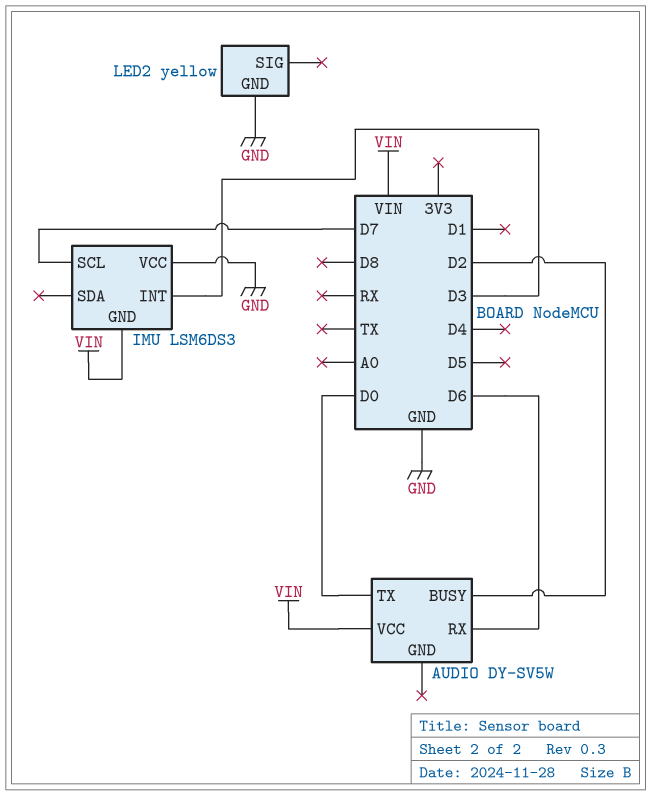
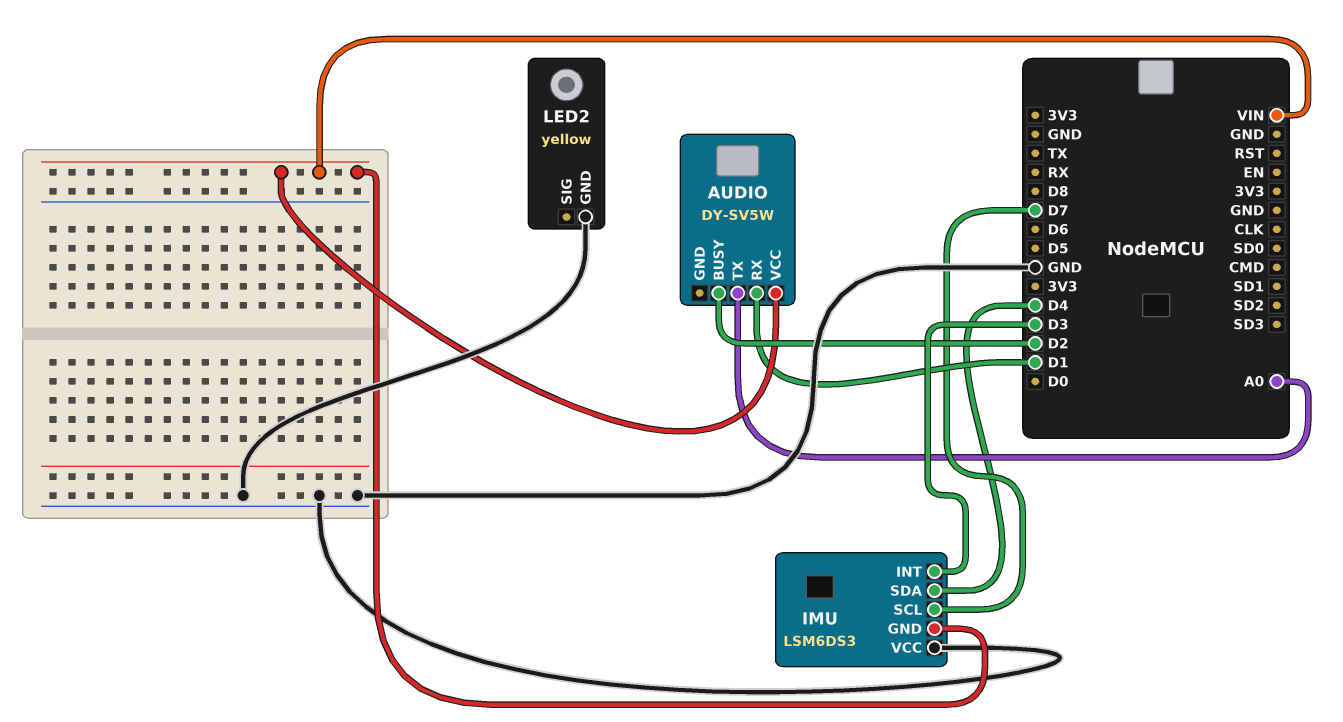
AUDIO pin RX: D6 -> D1
AUDIO pin TX: D0 -> A0
IMU pin SDA: none -> D4

